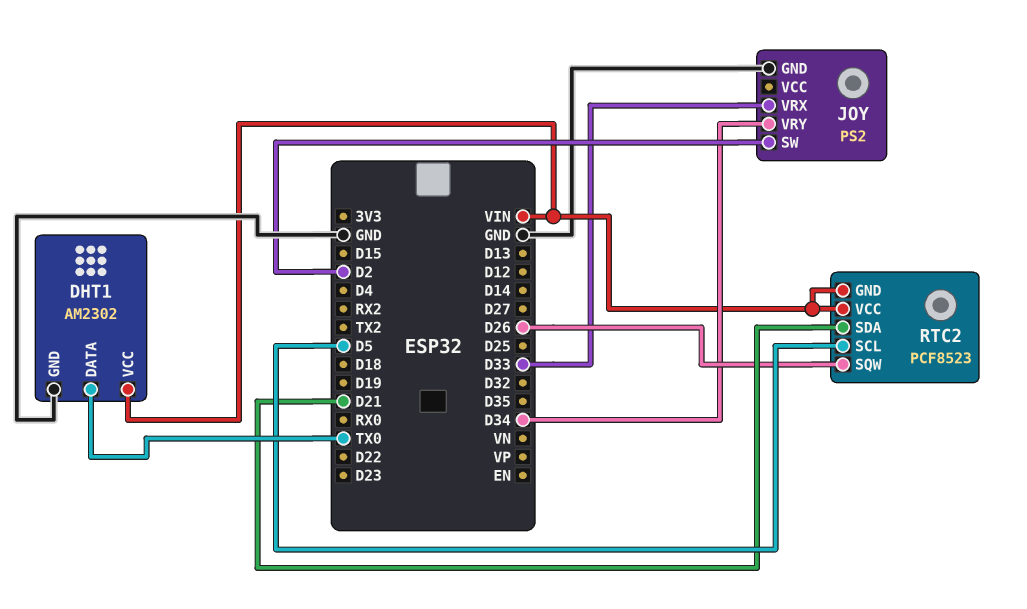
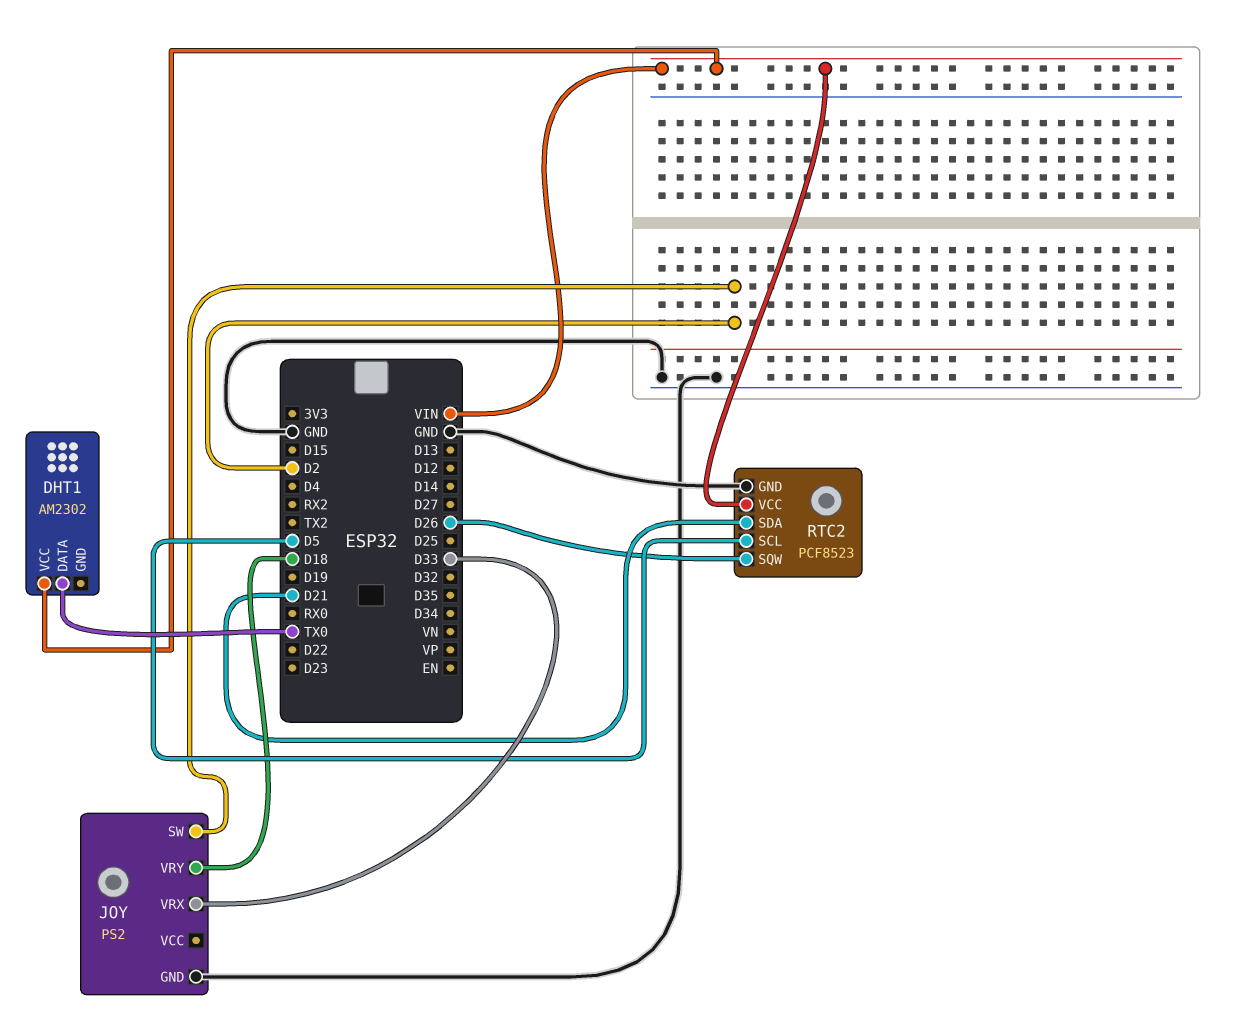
DHT1 pin GND: GND -> none
JOY pin VRY: D34 -> D18
RTC2 pin GND: VIN -> GND

